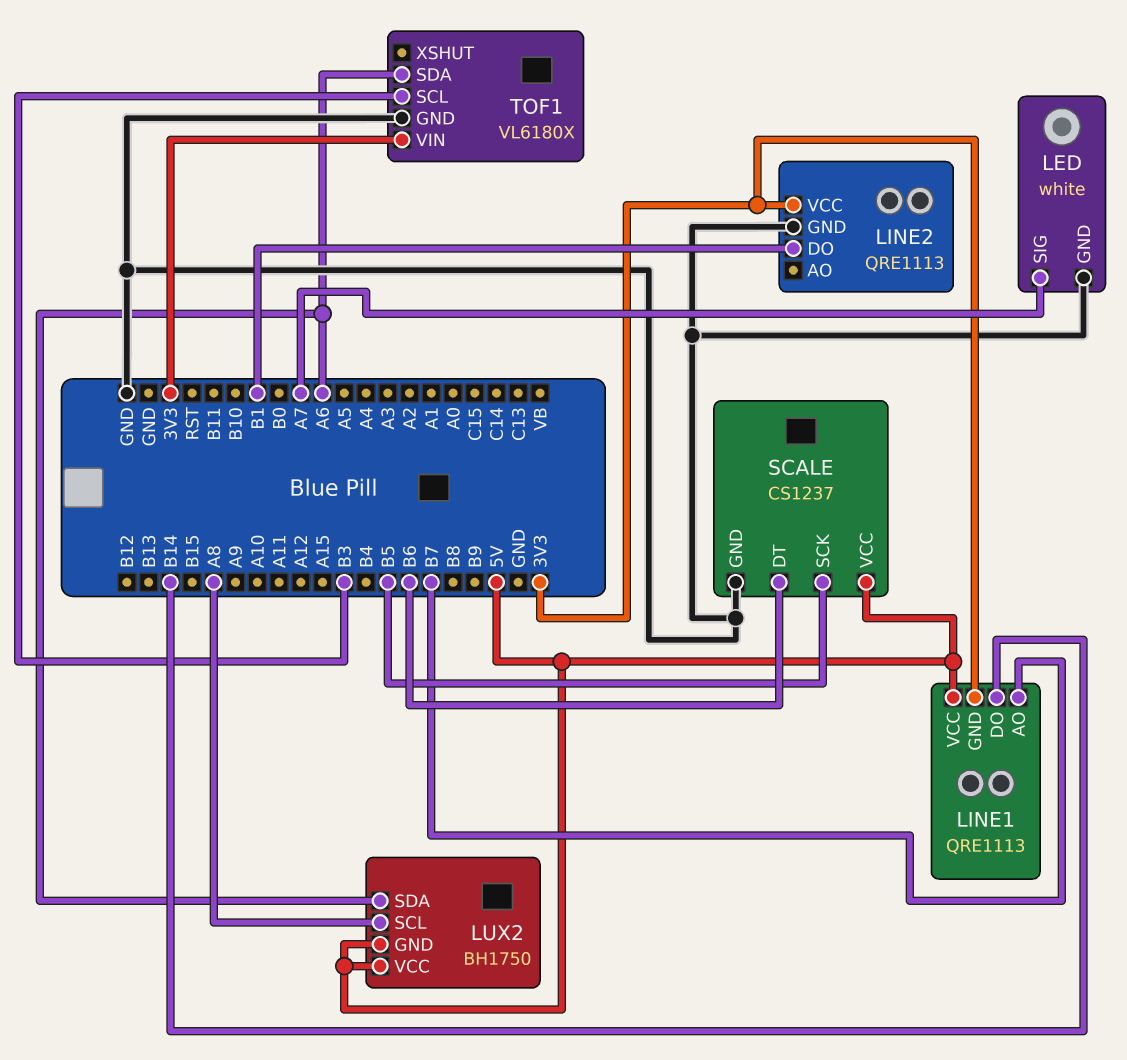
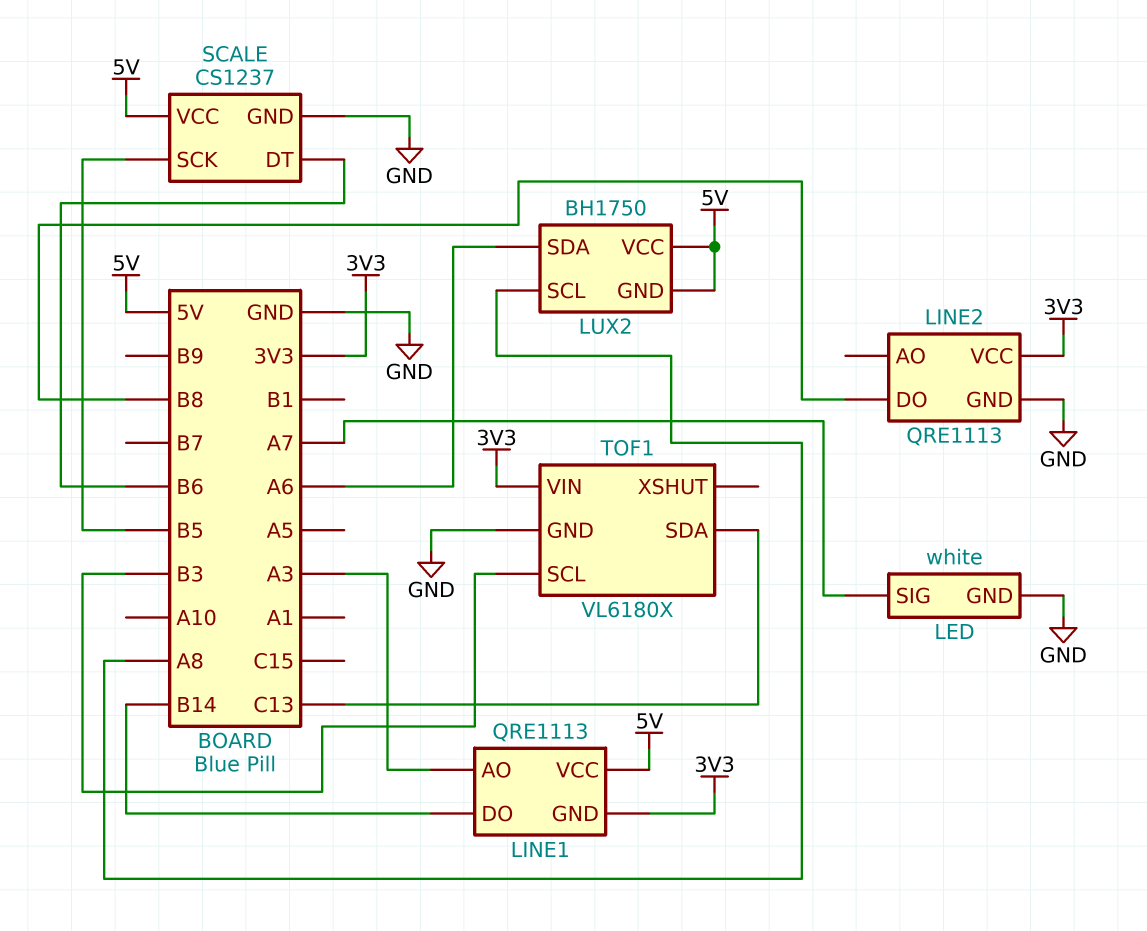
LINE1 pin AO: B7 -> A3
LINE2 pin DO: B1 -> B8
TOF1 pin SDA: A6 -> C13

